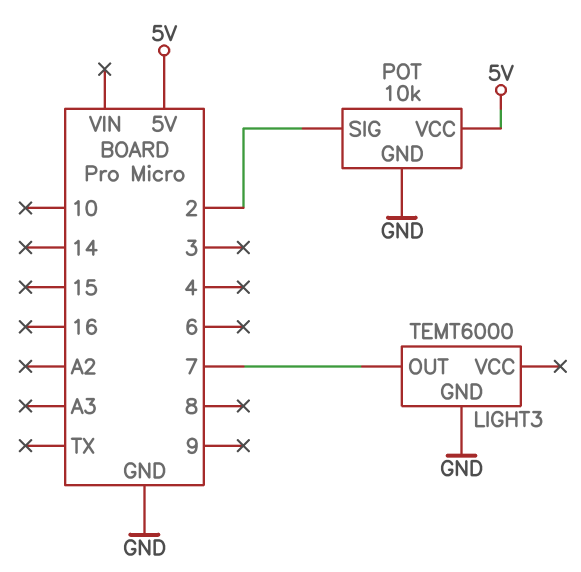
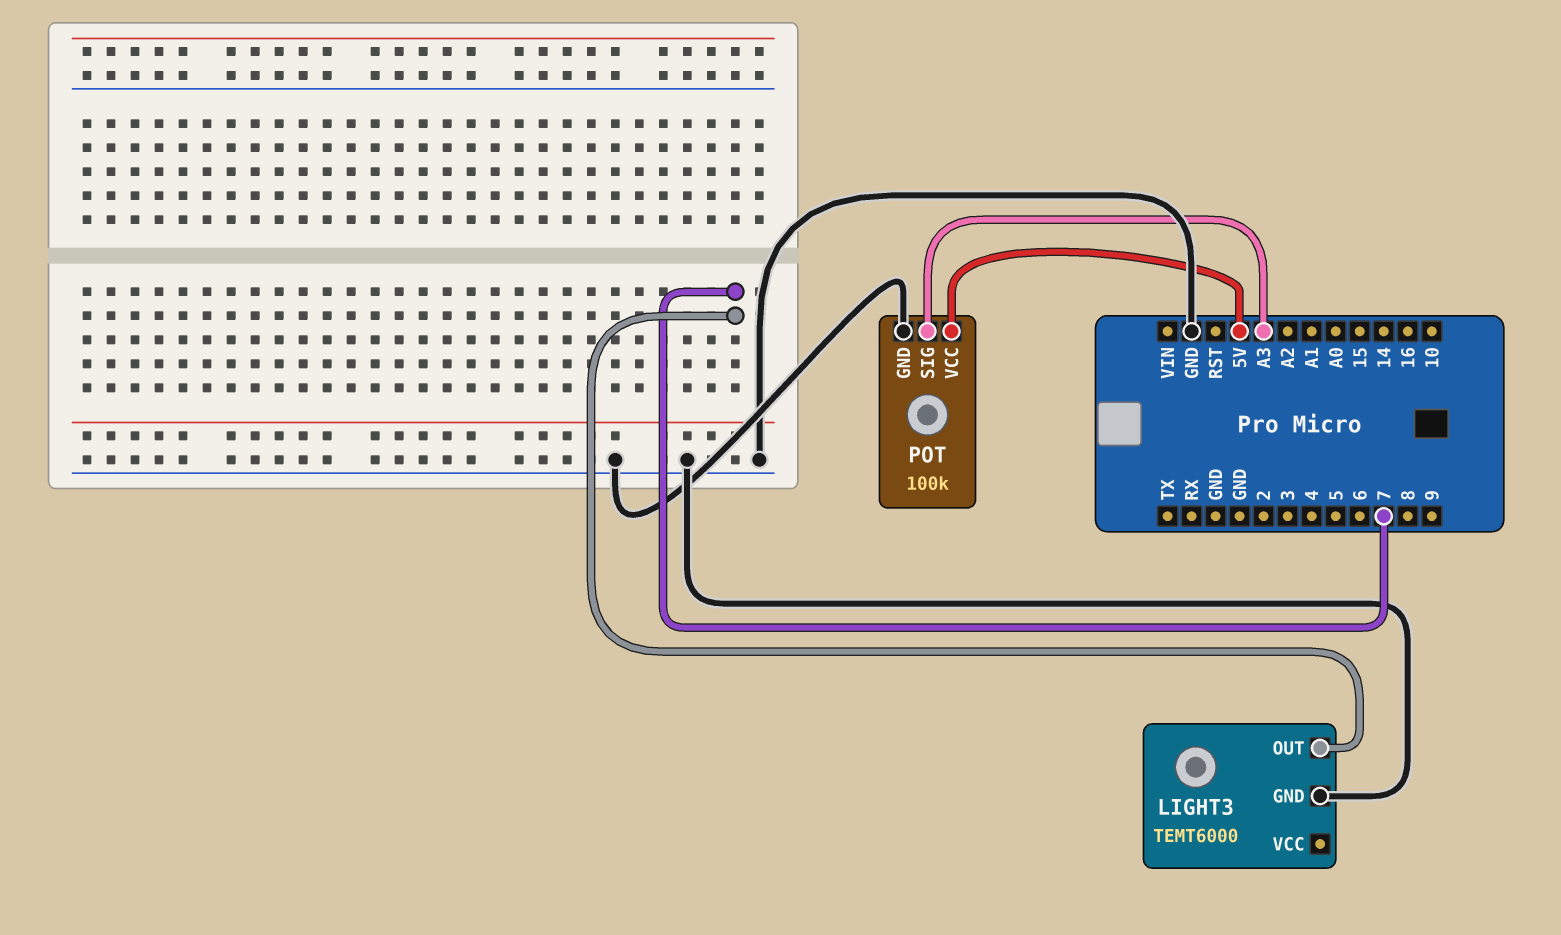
POT: 10k -> 100k
POT pin SIG: 2 -> A3

